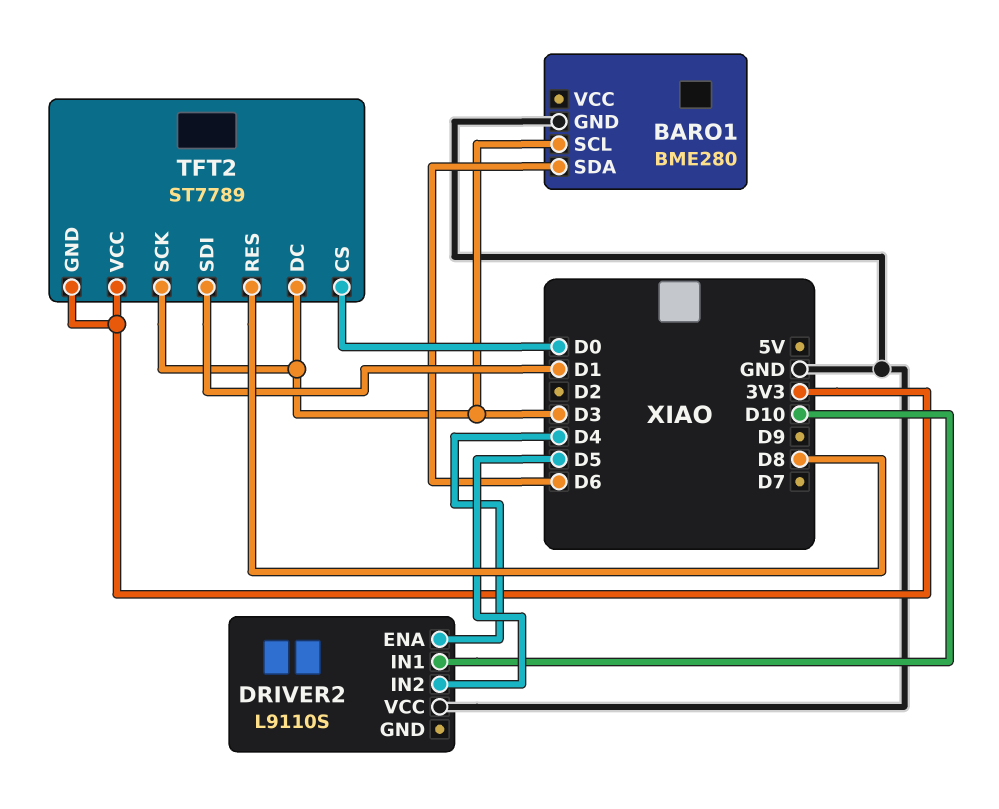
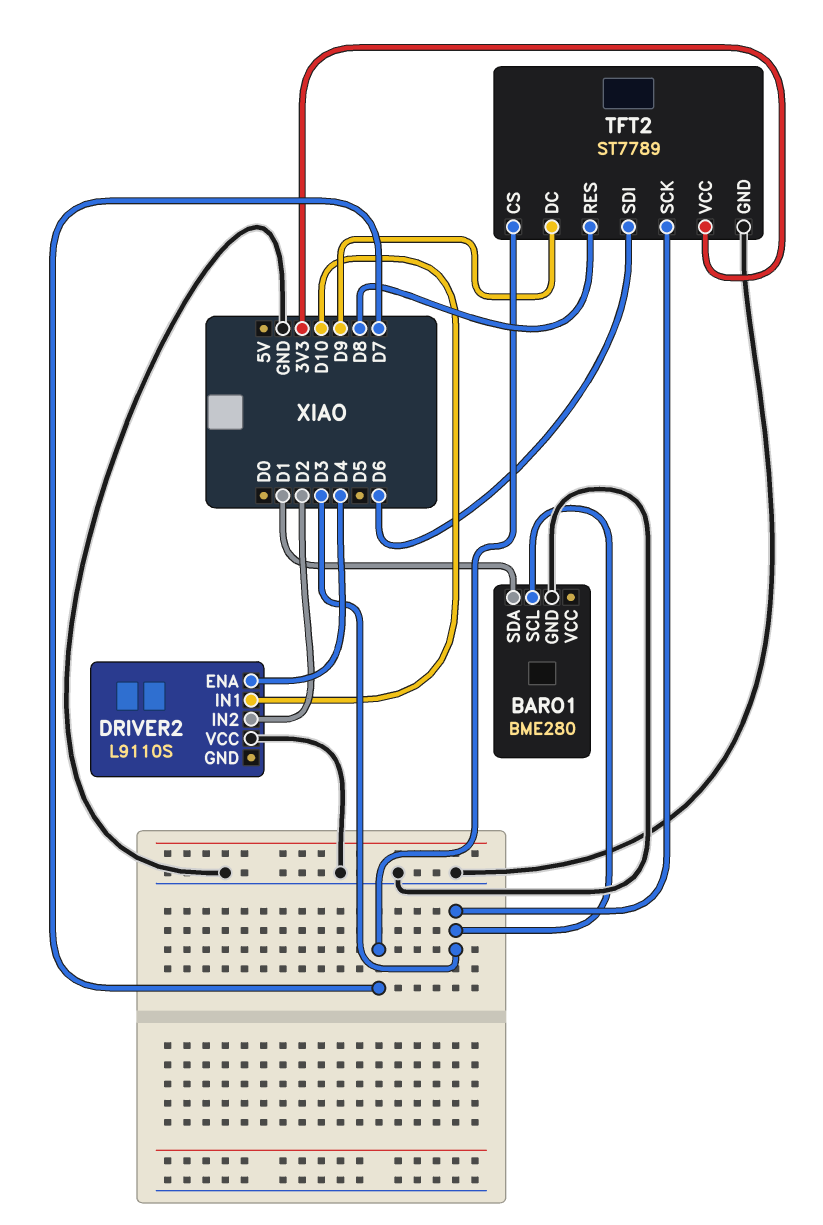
BARO1 pin SDA: D6 -> D1
DRIVER2 pin IN2: D5 -> D2
TFT2 pin CS: D0 -> D7
TFT2 pin DC: D3 -> D9
TFT2 pin GND: 3V3 -> GND
TFT2 pin SDI: D1 -> D6

